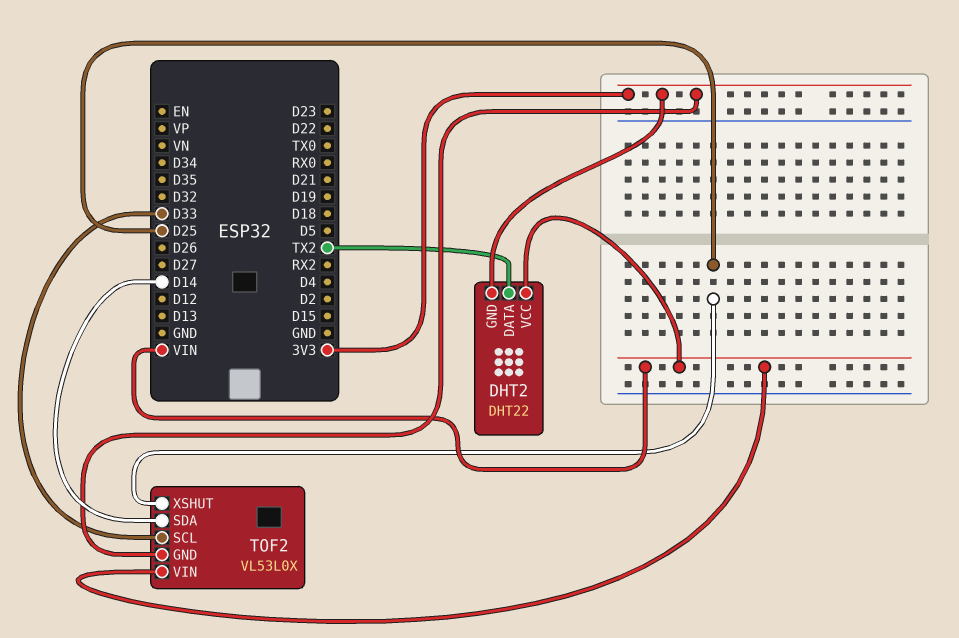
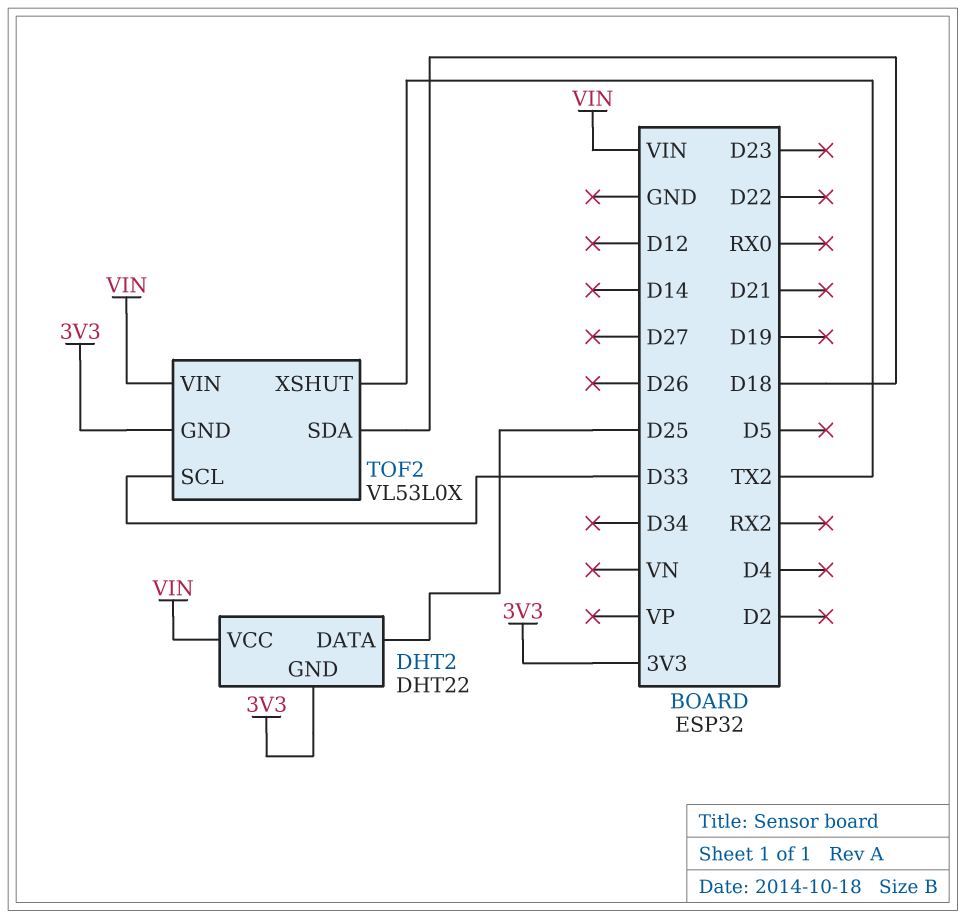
DHT2 pin DATA: TX2 -> D25
TOF2 pin SDA: D14 -> D18
TOF2 pin XSHUT: D25 -> TX2

